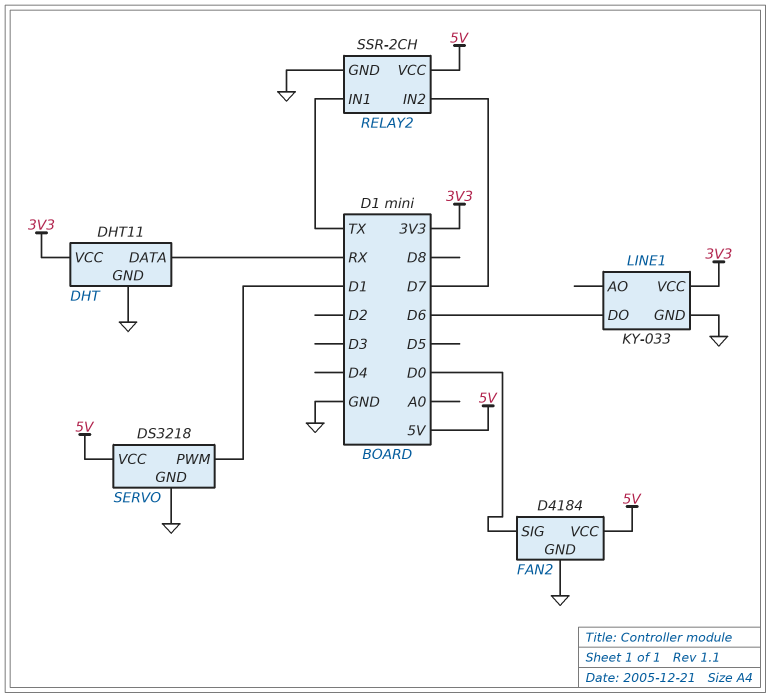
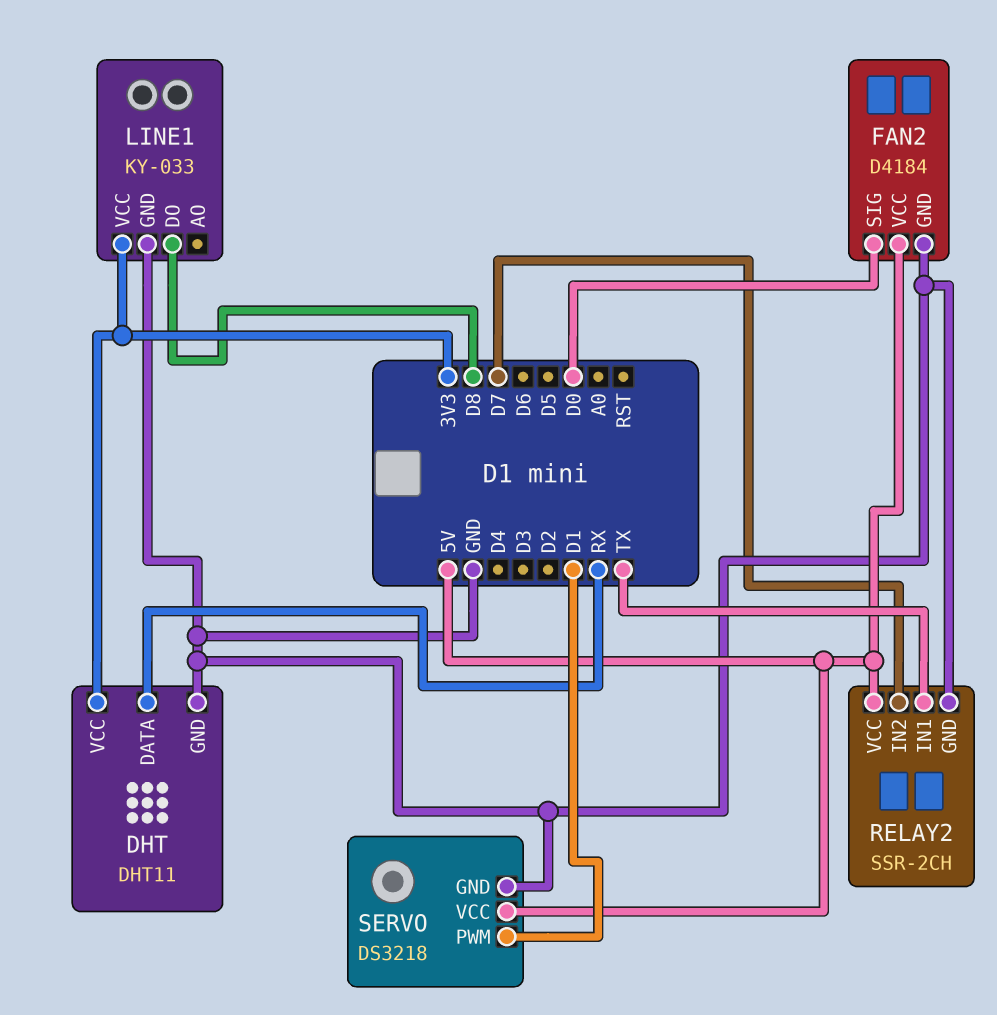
LINE1 pin DO: D6 -> D8

